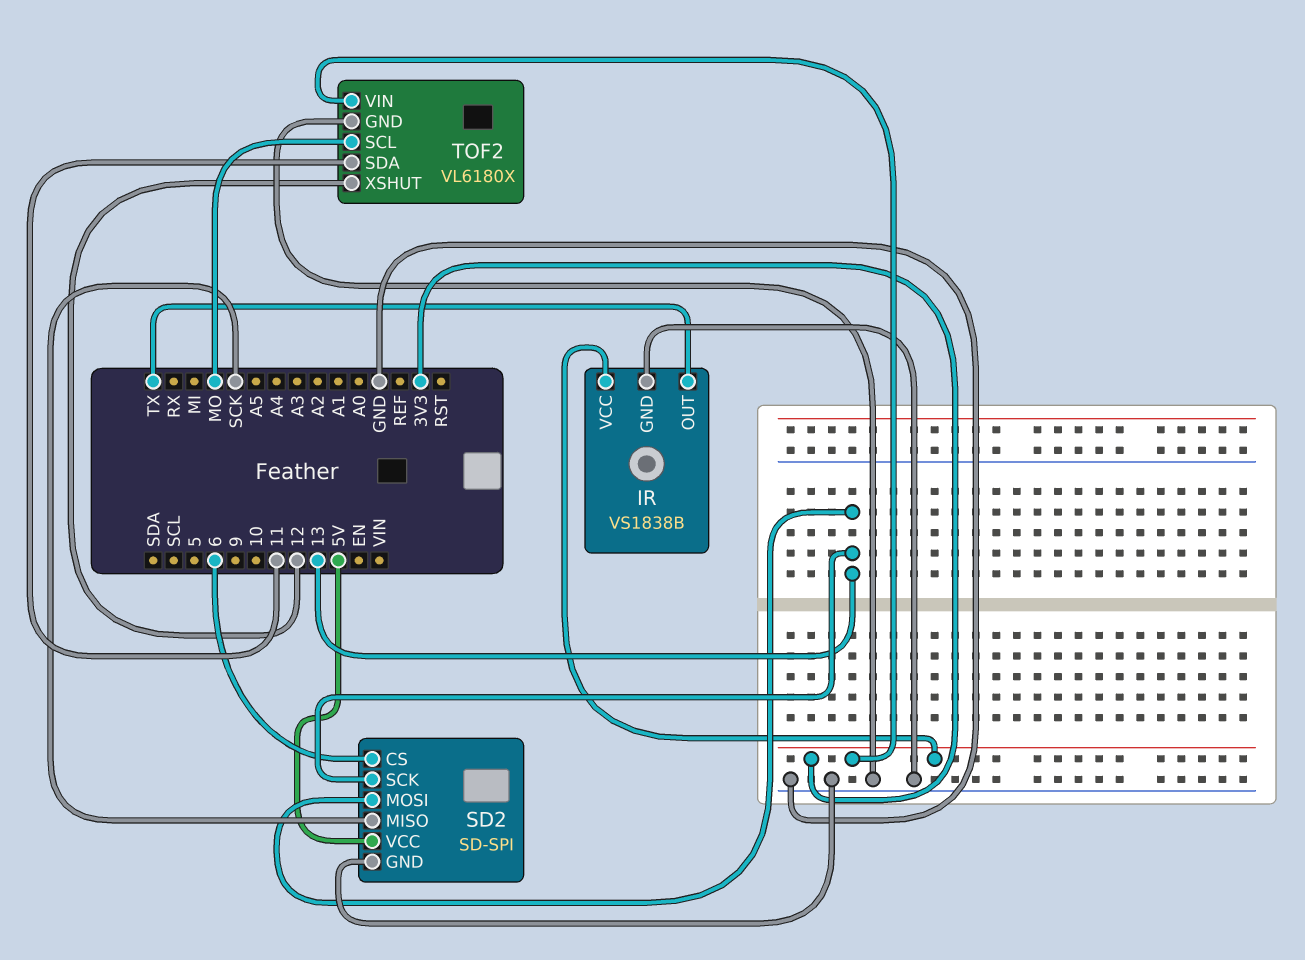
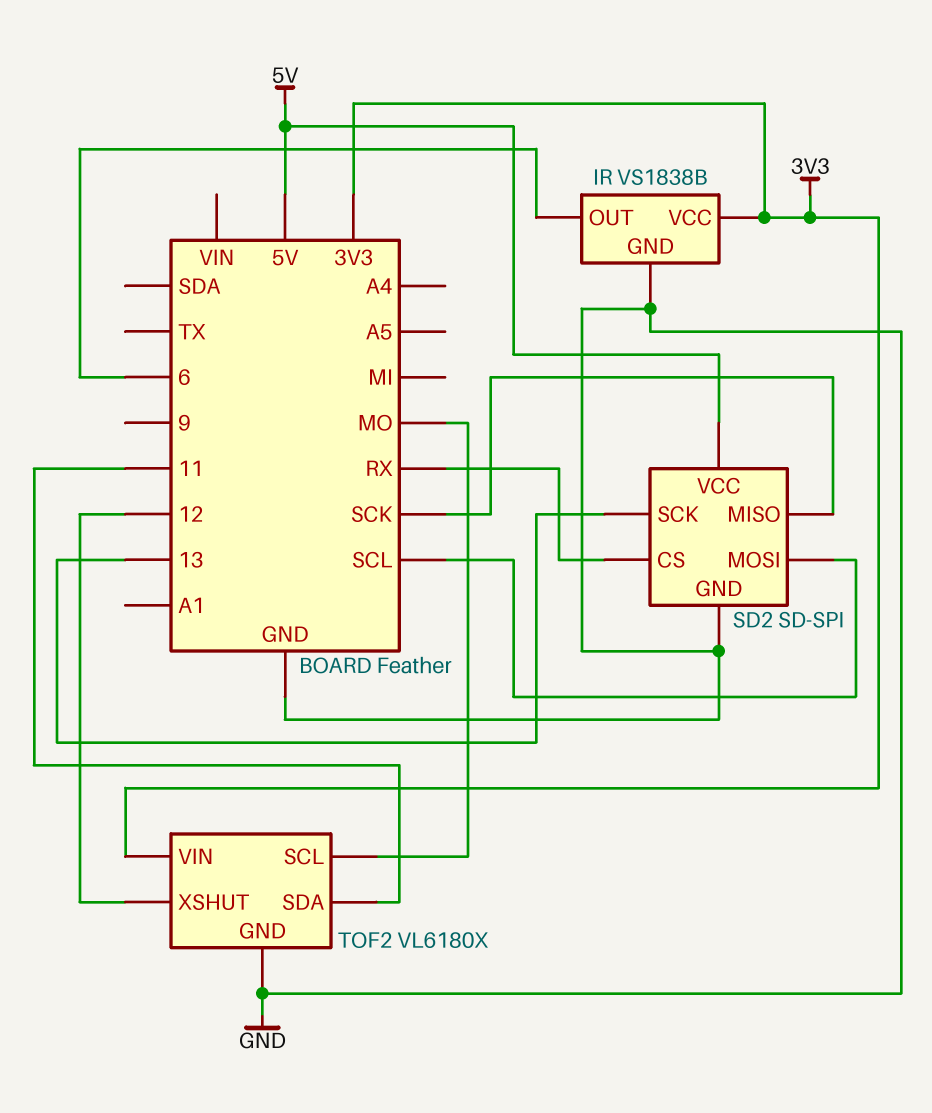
IR pin OUT: TX -> 6
SD2 pin CS: 6 -> RX
SD2 pin MOSI: 13 -> SCL

